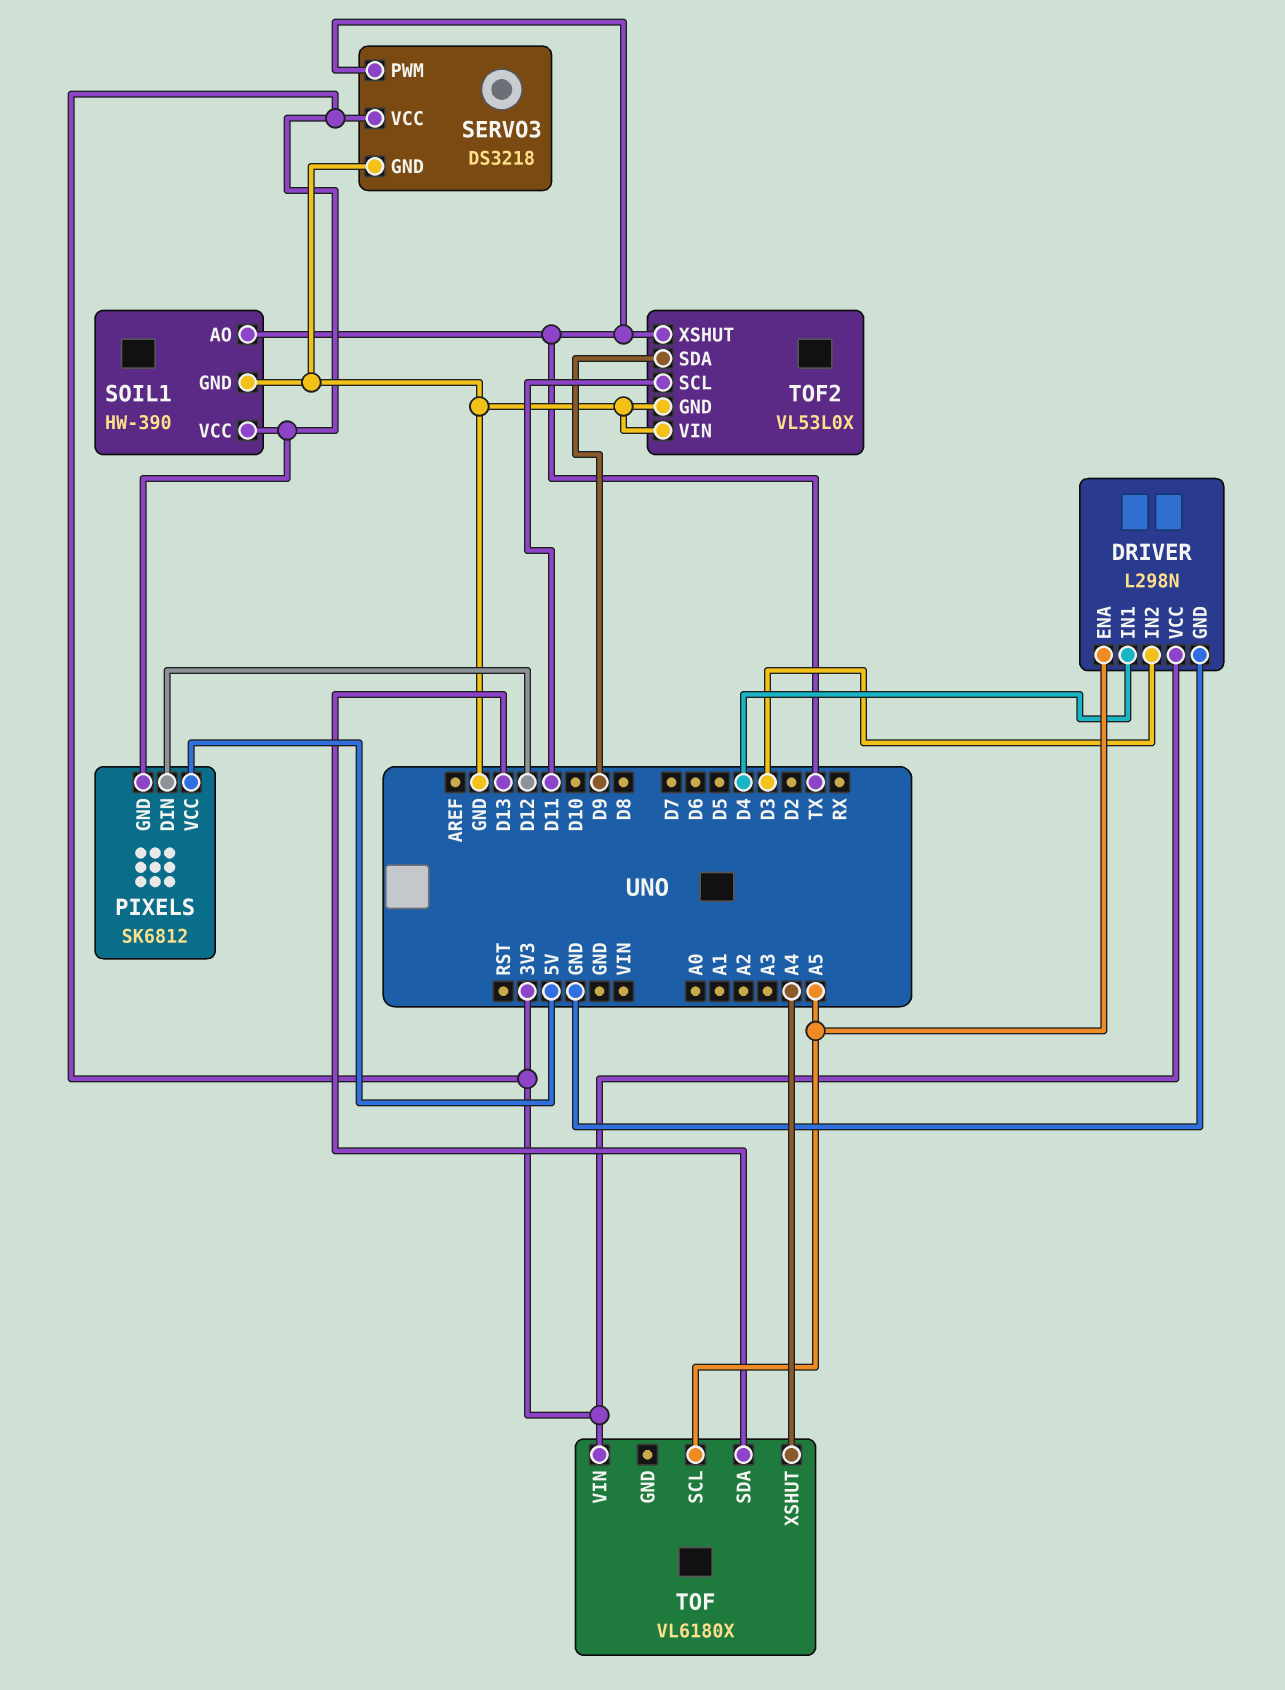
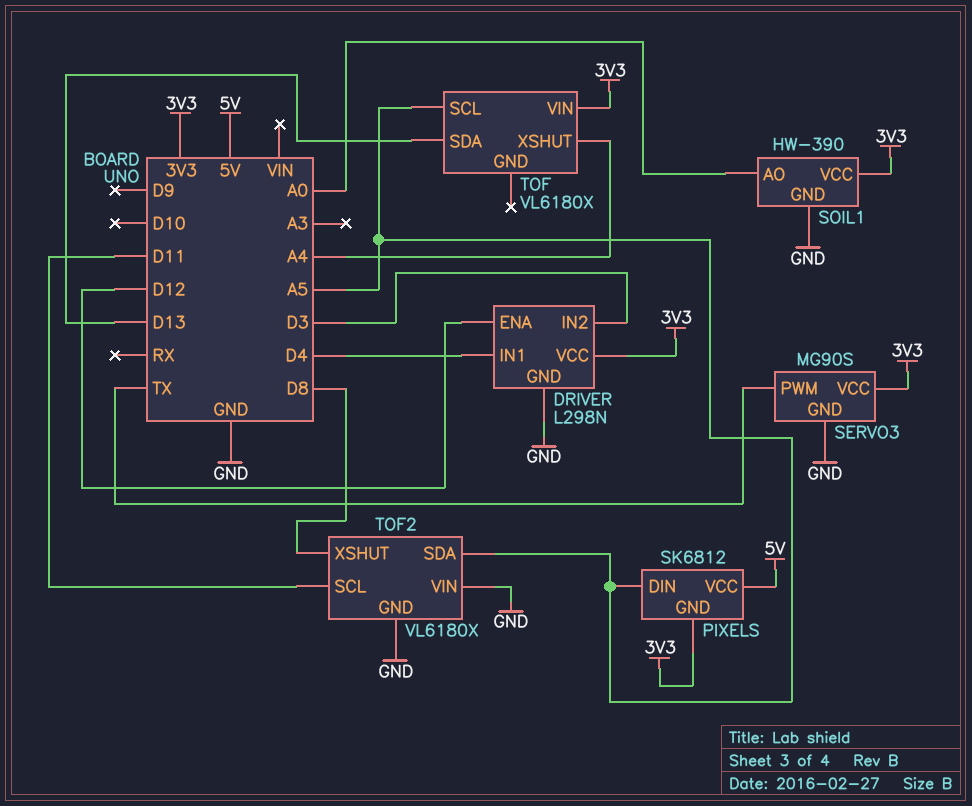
DRIVER pin ENA: A5 -> D12
PIXELS pin DIN: D12 -> A5
SERVO3: DS3218 -> MG90S
SOIL1 pin AO: TX -> A0
TOF2: VL53L0X -> VL6180X
TOF2 pin SDA: D9 -> A5
TOF2 pin XSHUT: TX -> D8

